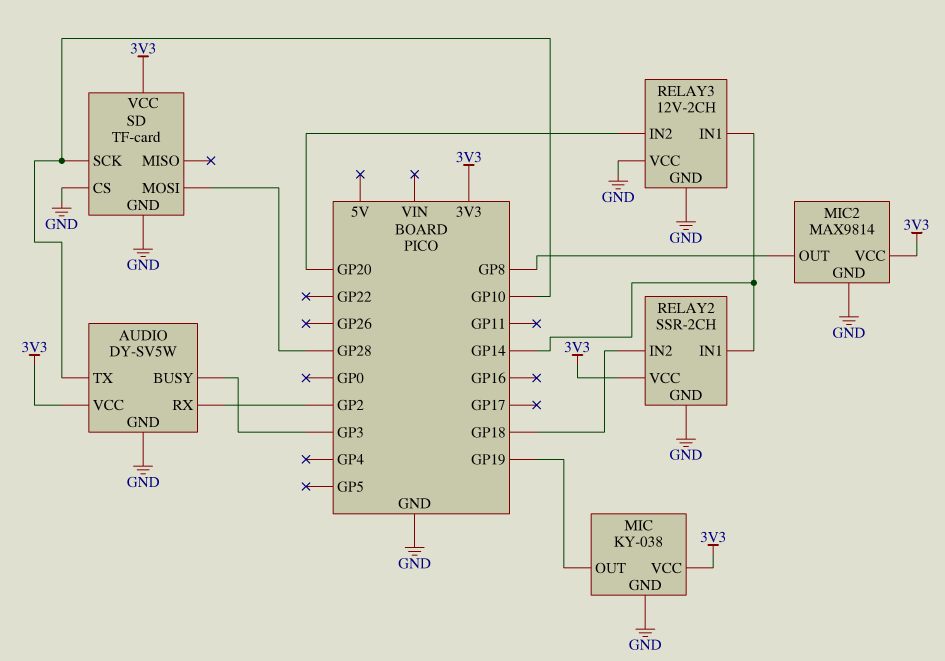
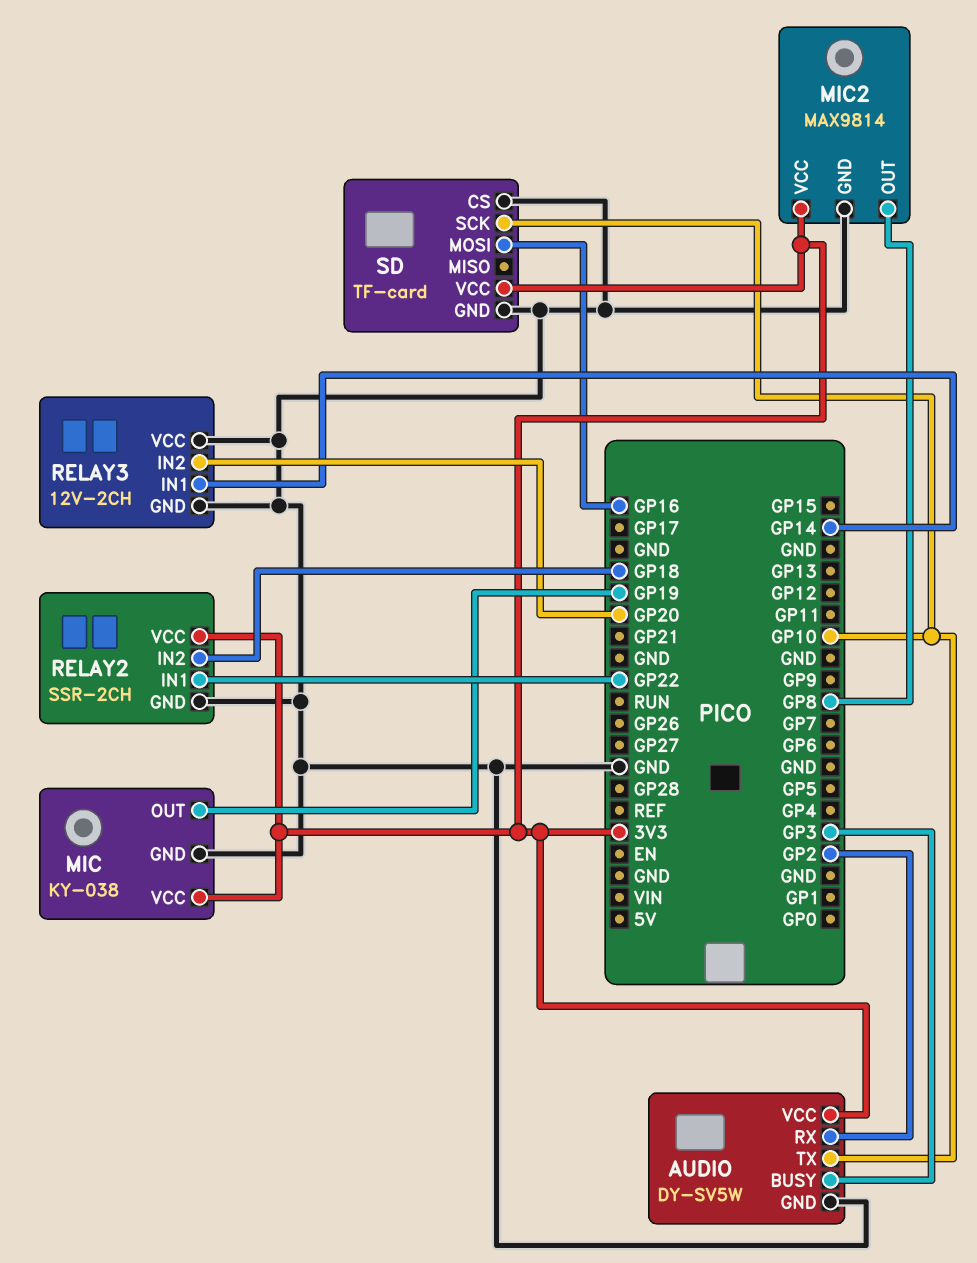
RELAY2 pin IN1: GP14 -> GP22
SD pin MOSI: GP28 -> GP16

